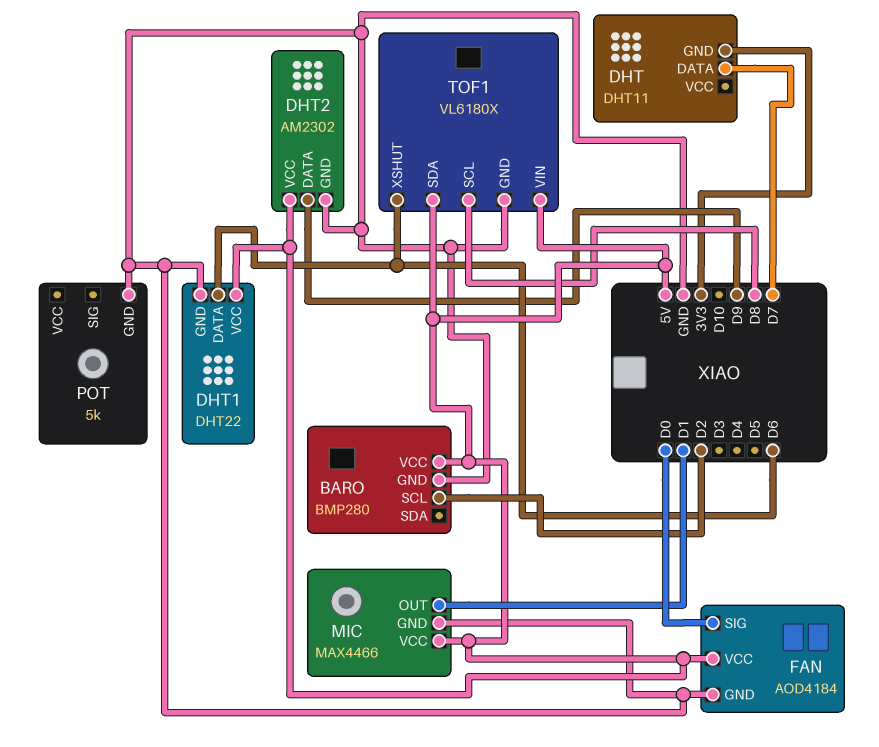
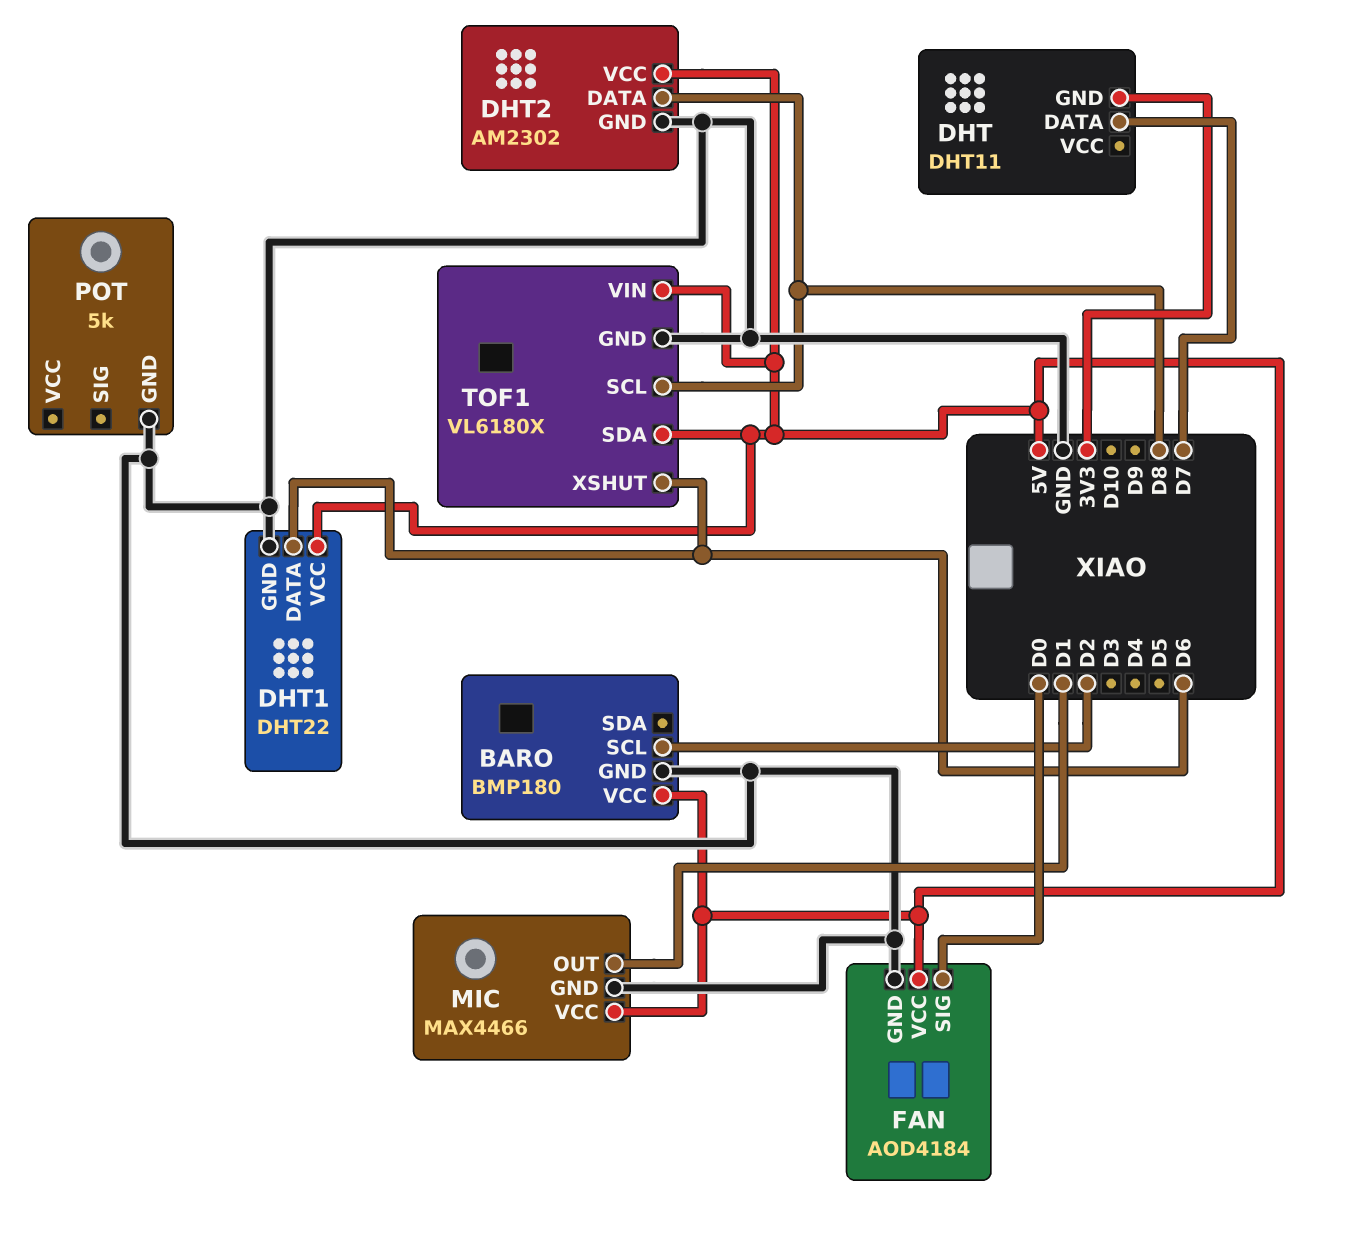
BARO: BMP280 -> BMP180
DHT2 pin DATA: D9 -> D8

